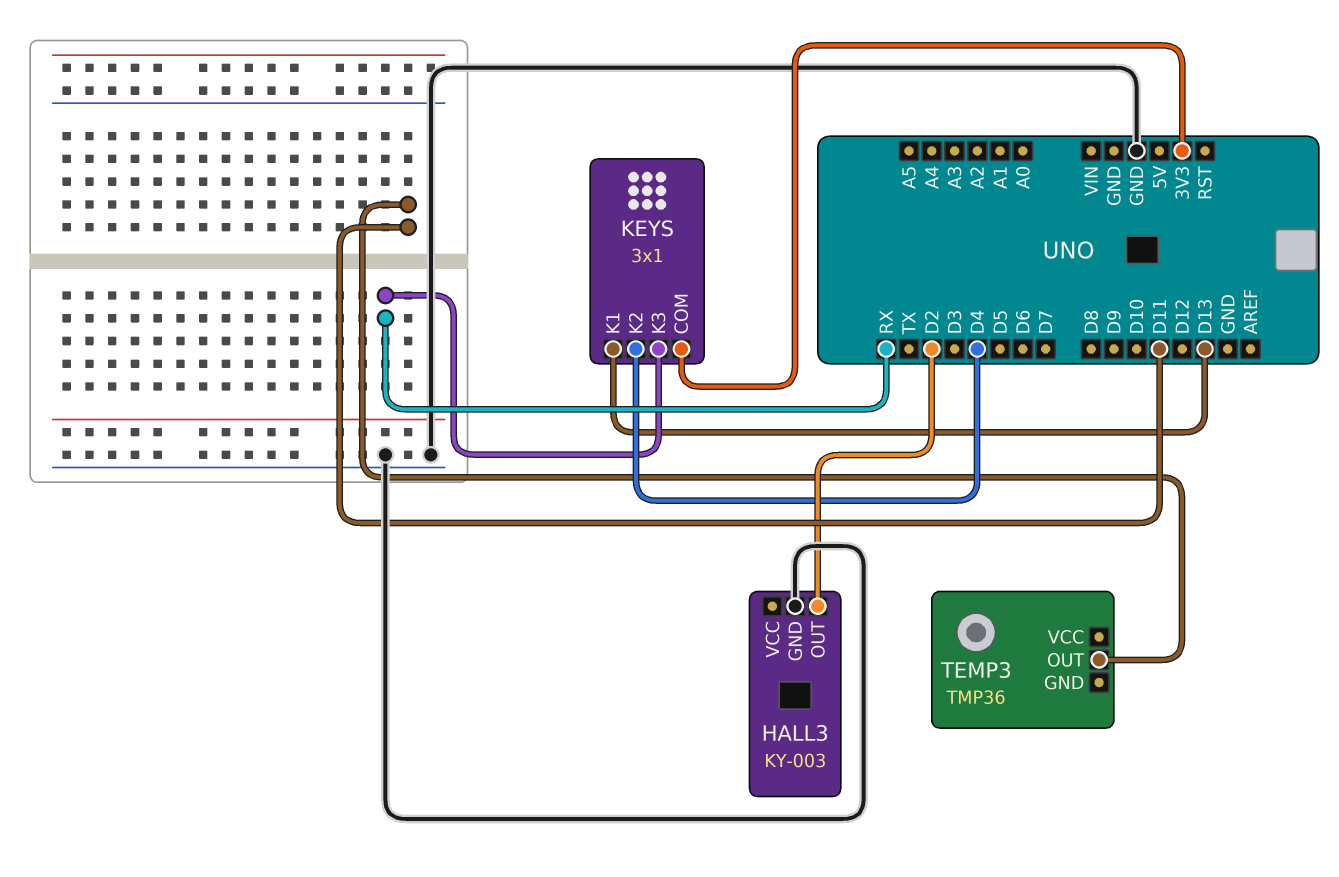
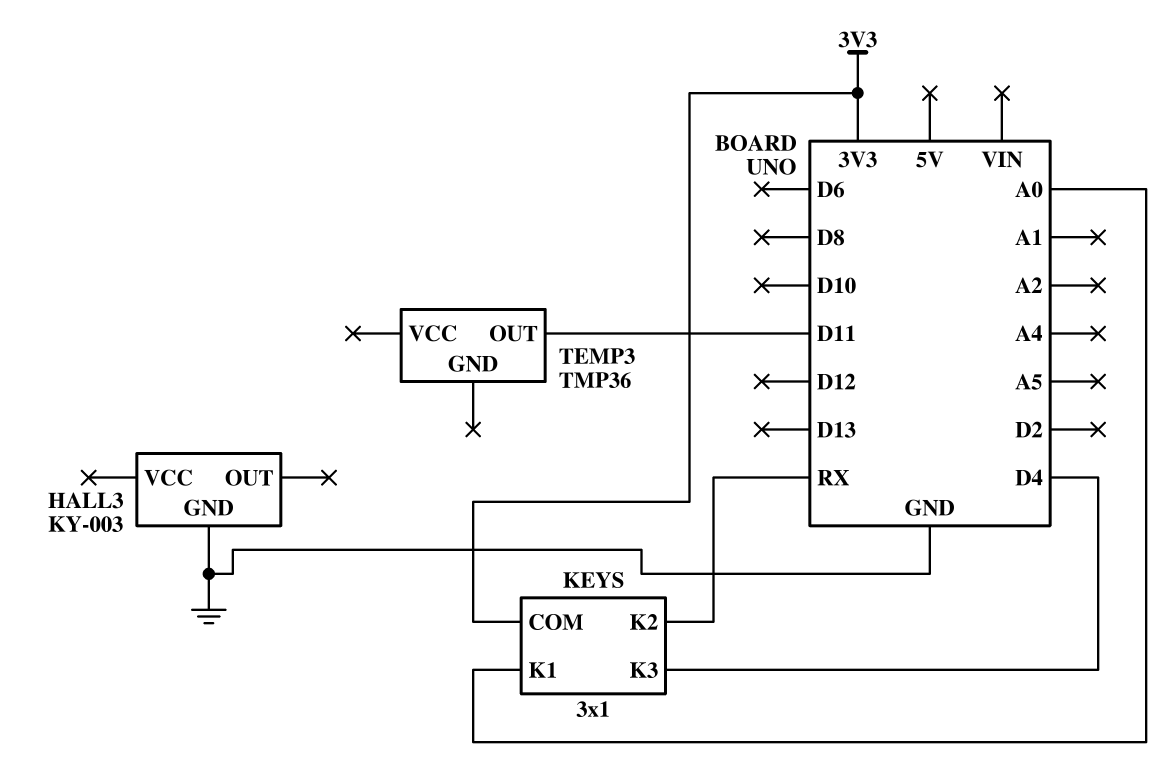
HALL3 pin OUT: D2 -> none
KEYS pin K1: D13 -> A0
KEYS pin K2: D4 -> RX
KEYS pin K3: RX -> D4

